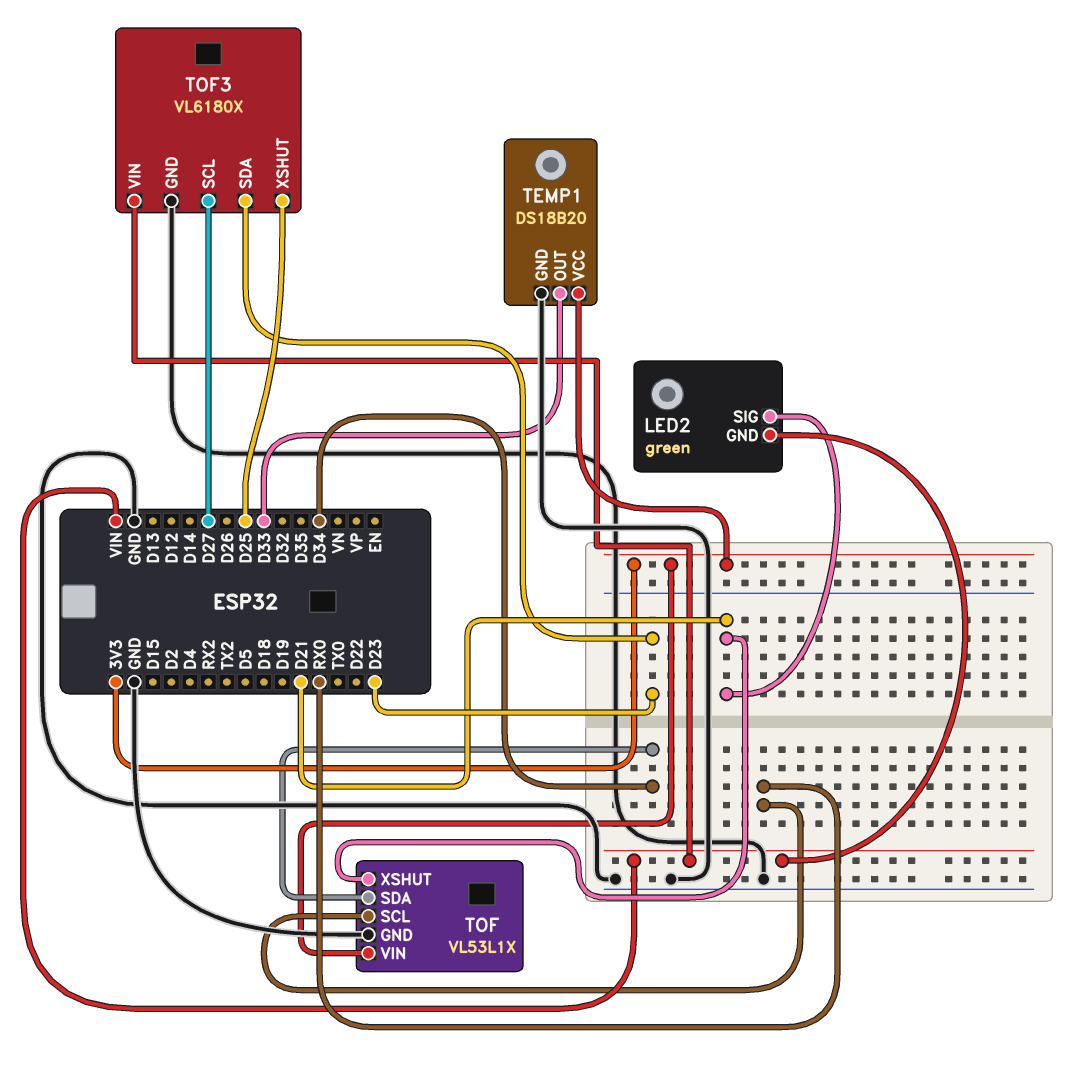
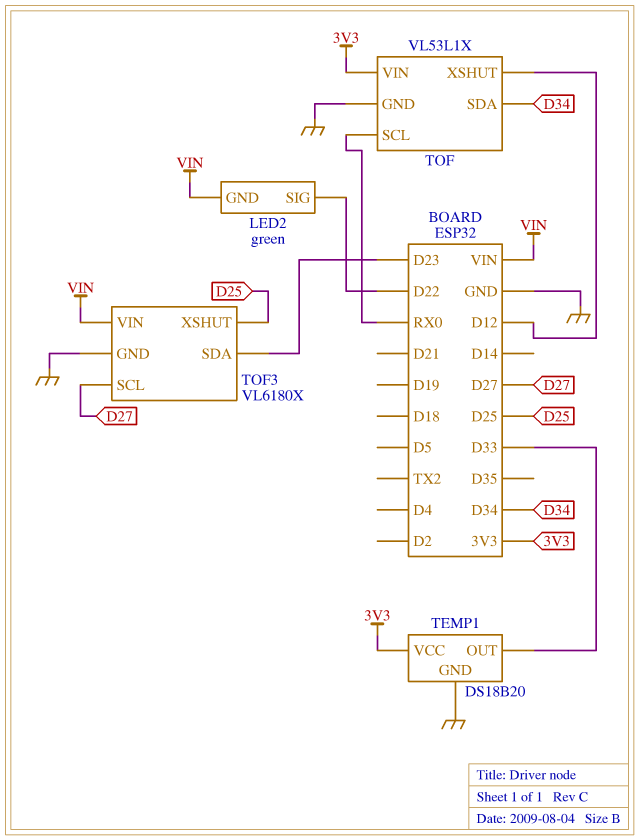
LED2 pin SIG: D21 -> D22
TOF pin XSHUT: D21 -> D12

